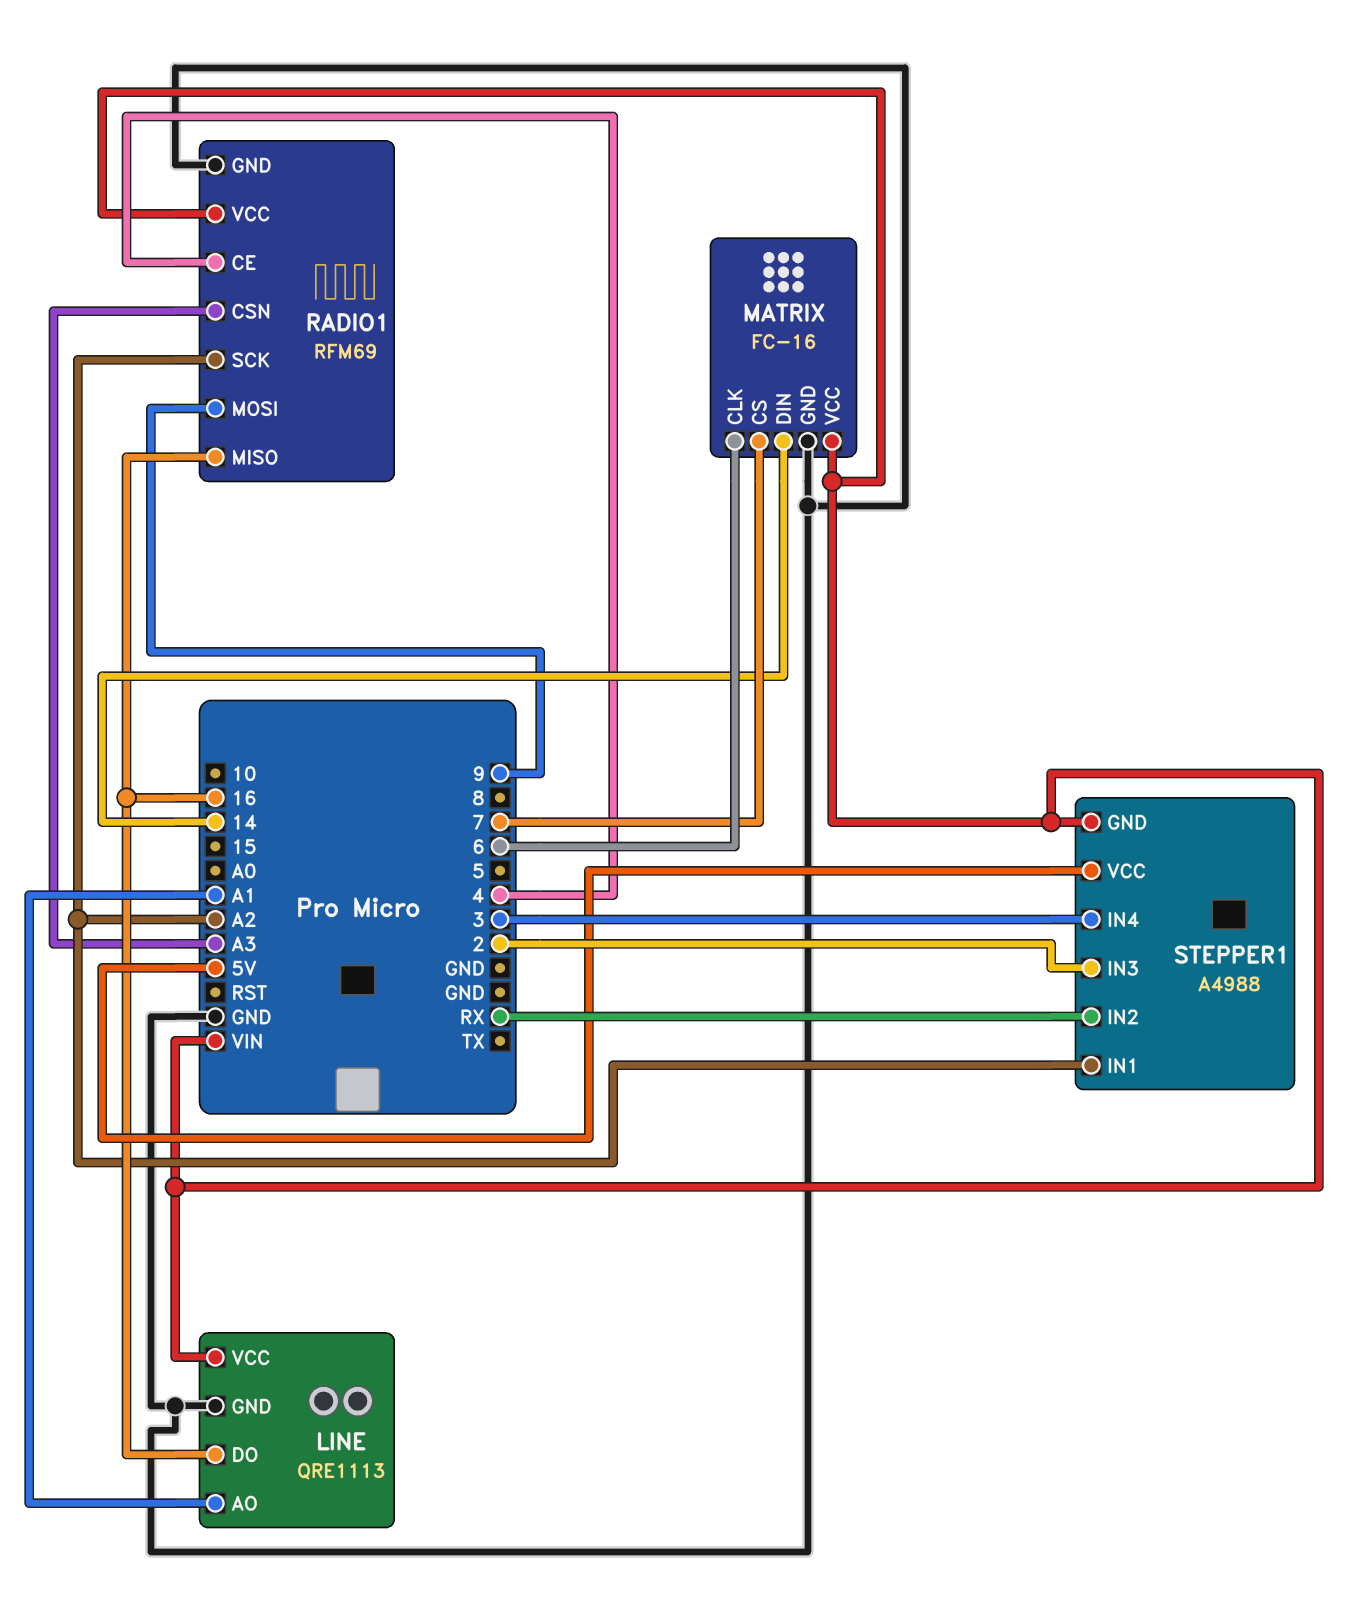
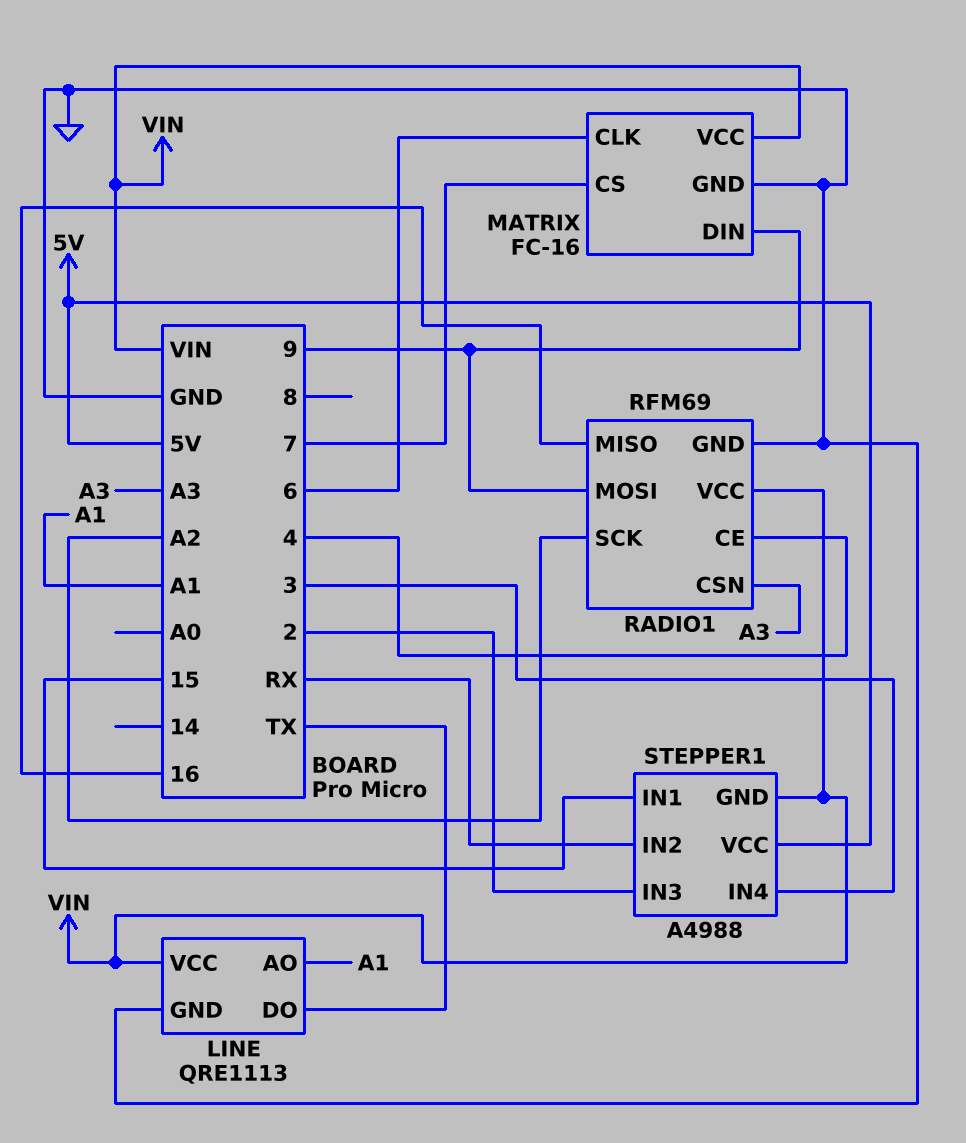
LINE pin DO: 16 -> TX
MATRIX pin DIN: 14 -> 9
STEPPER1 pin IN1: A2 -> 15

